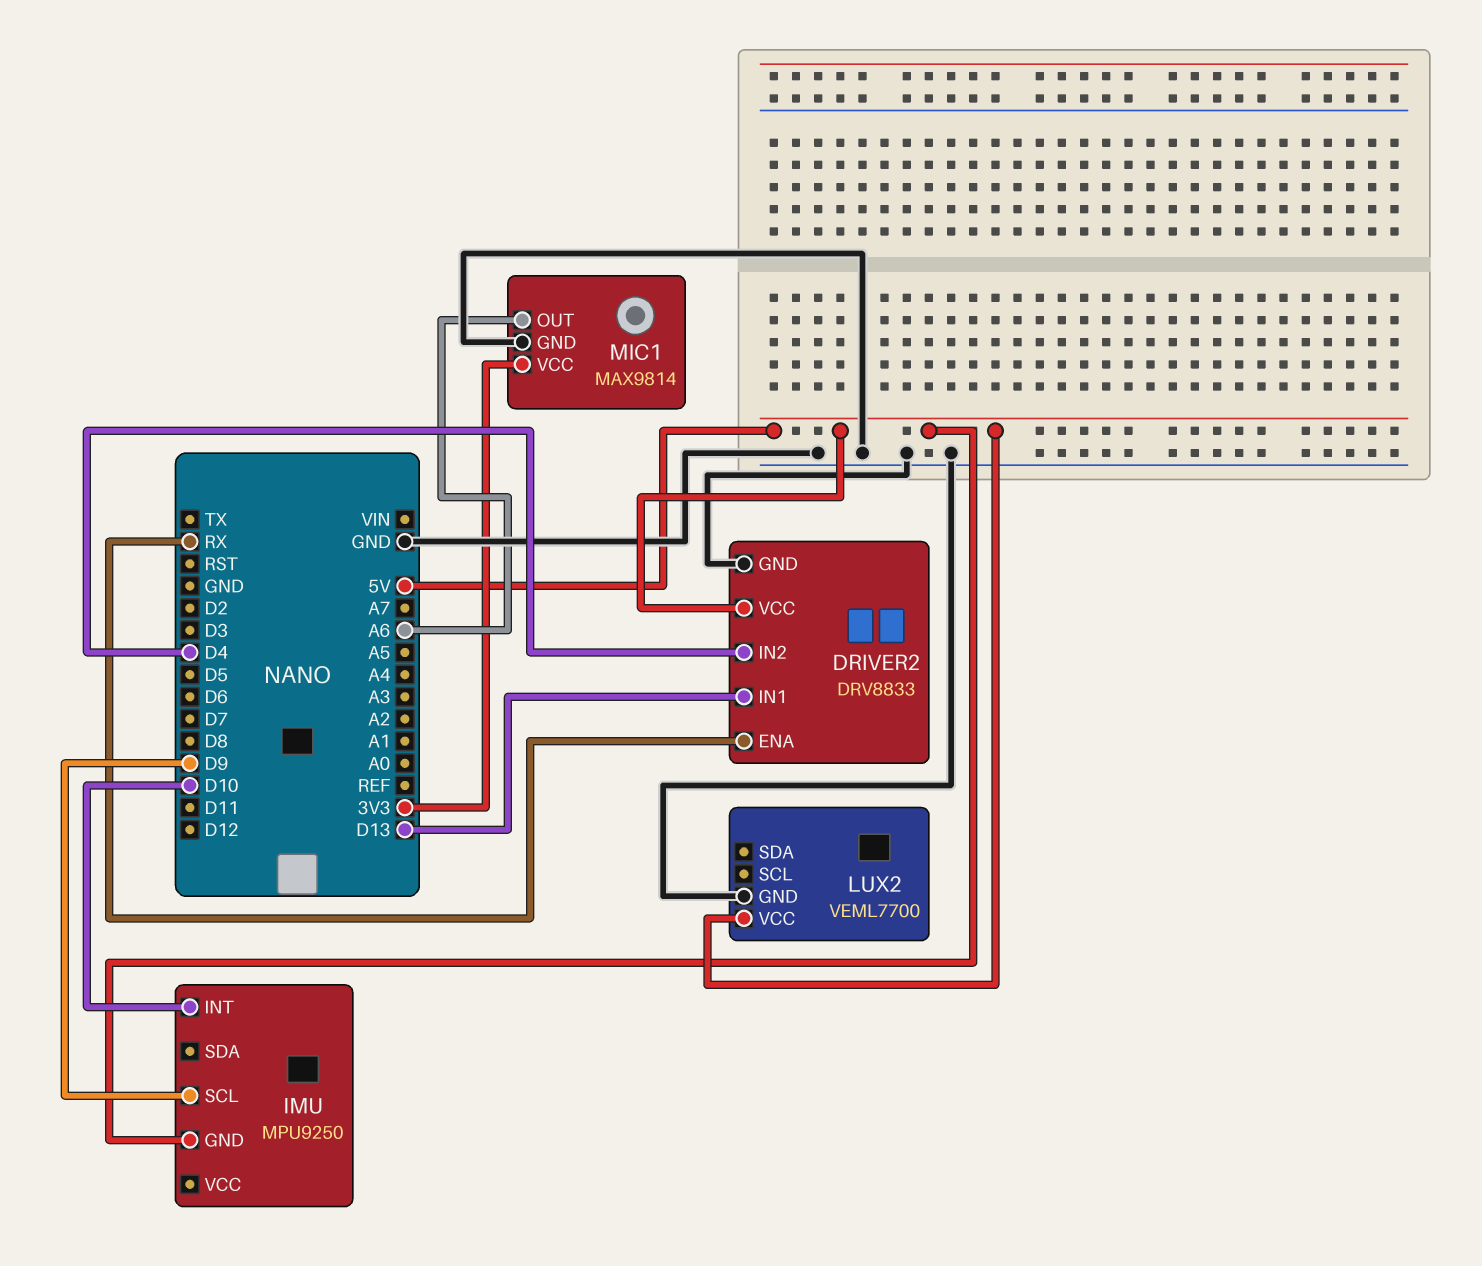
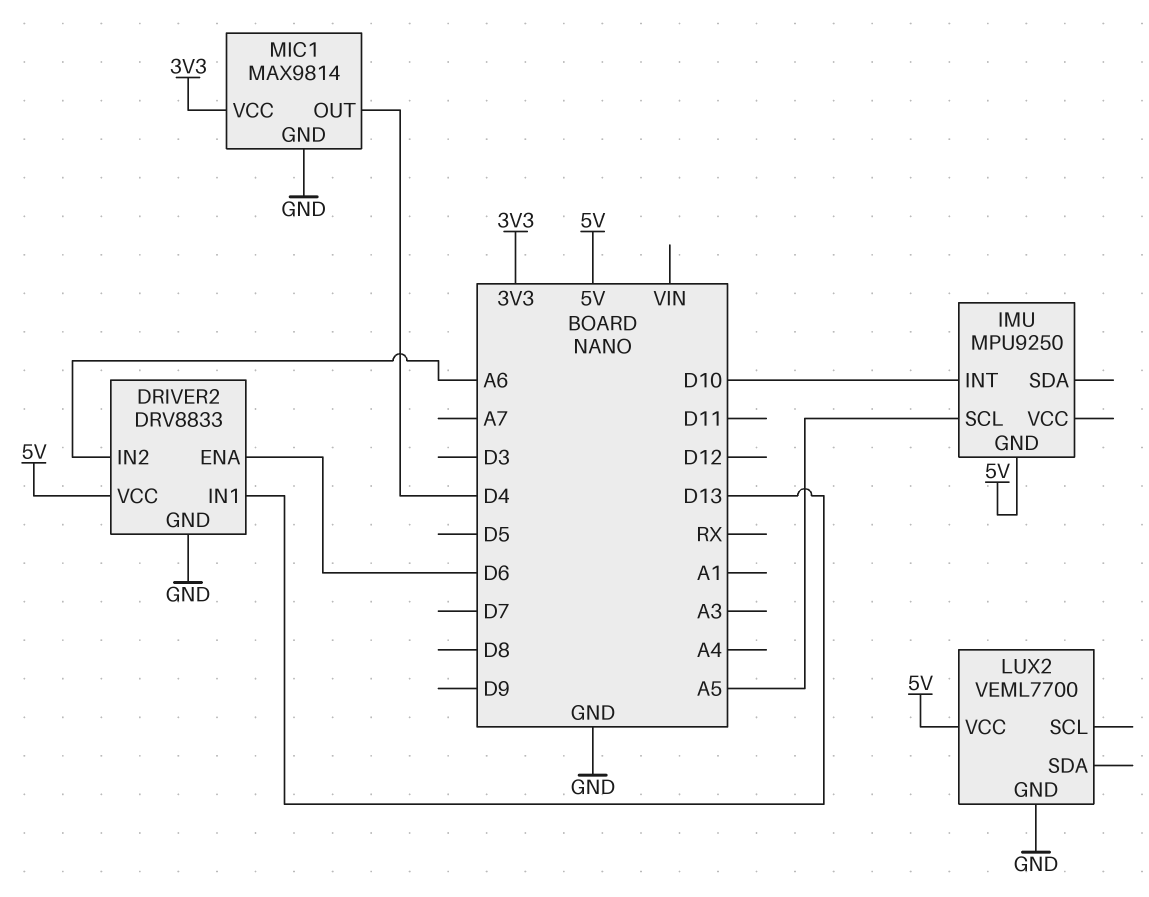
DRIVER2 pin ENA: RX -> D6
DRIVER2 pin IN2: D4 -> A6
IMU pin SCL: D9 -> A5
MIC1 pin OUT: A6 -> D4

